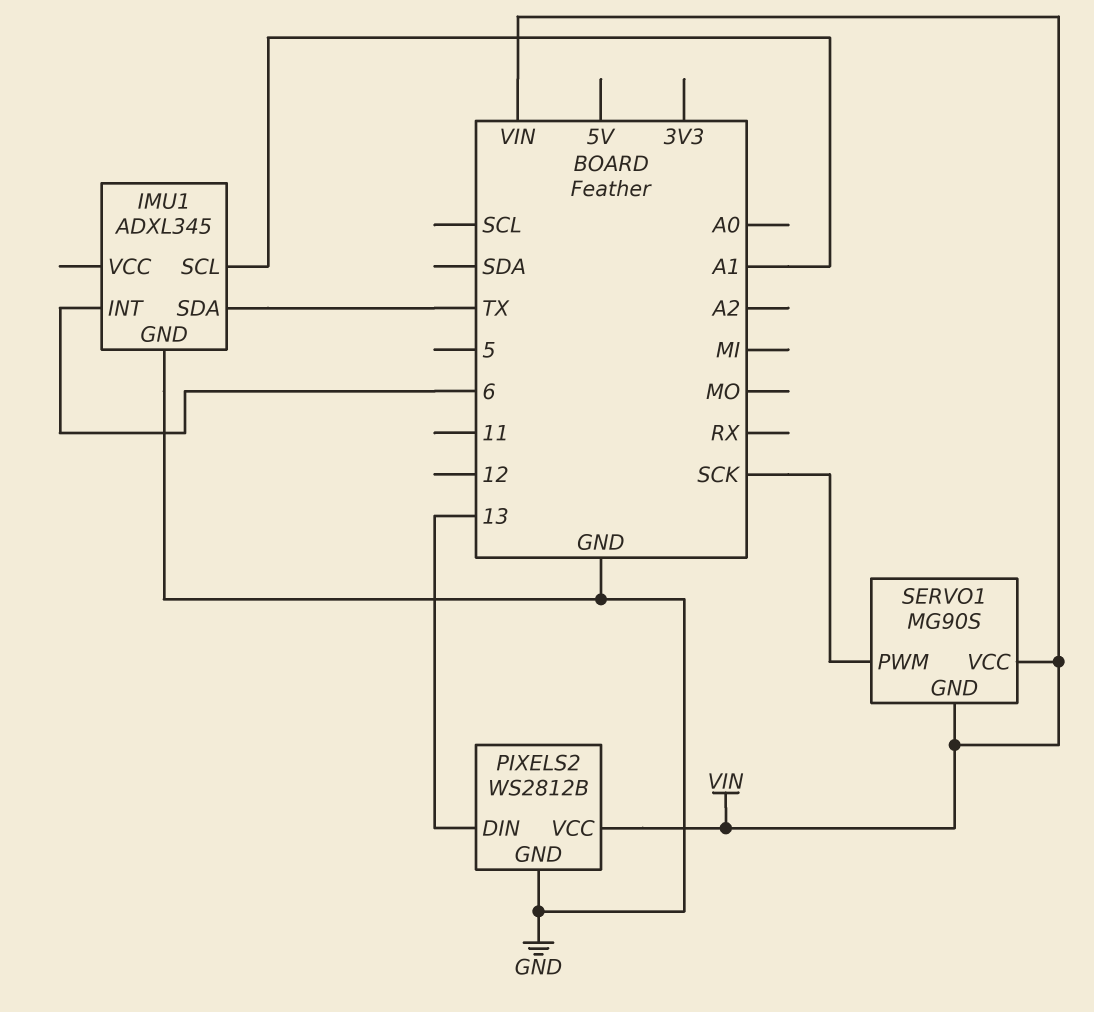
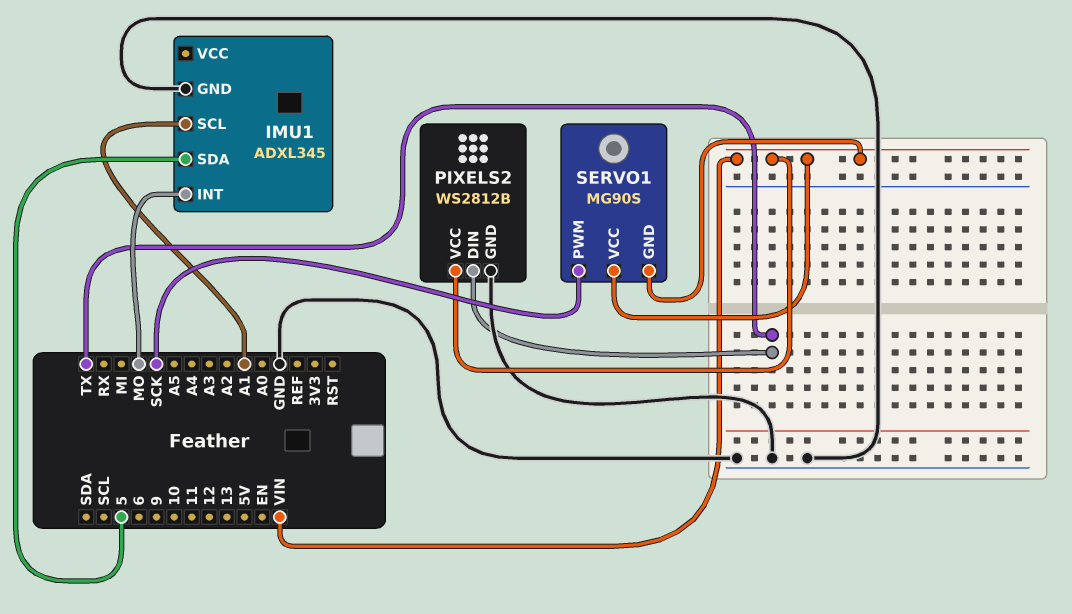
IMU1 pin INT: 6 -> MO
IMU1 pin SDA: TX -> 5
PIXELS2 pin DIN: 13 -> TX

